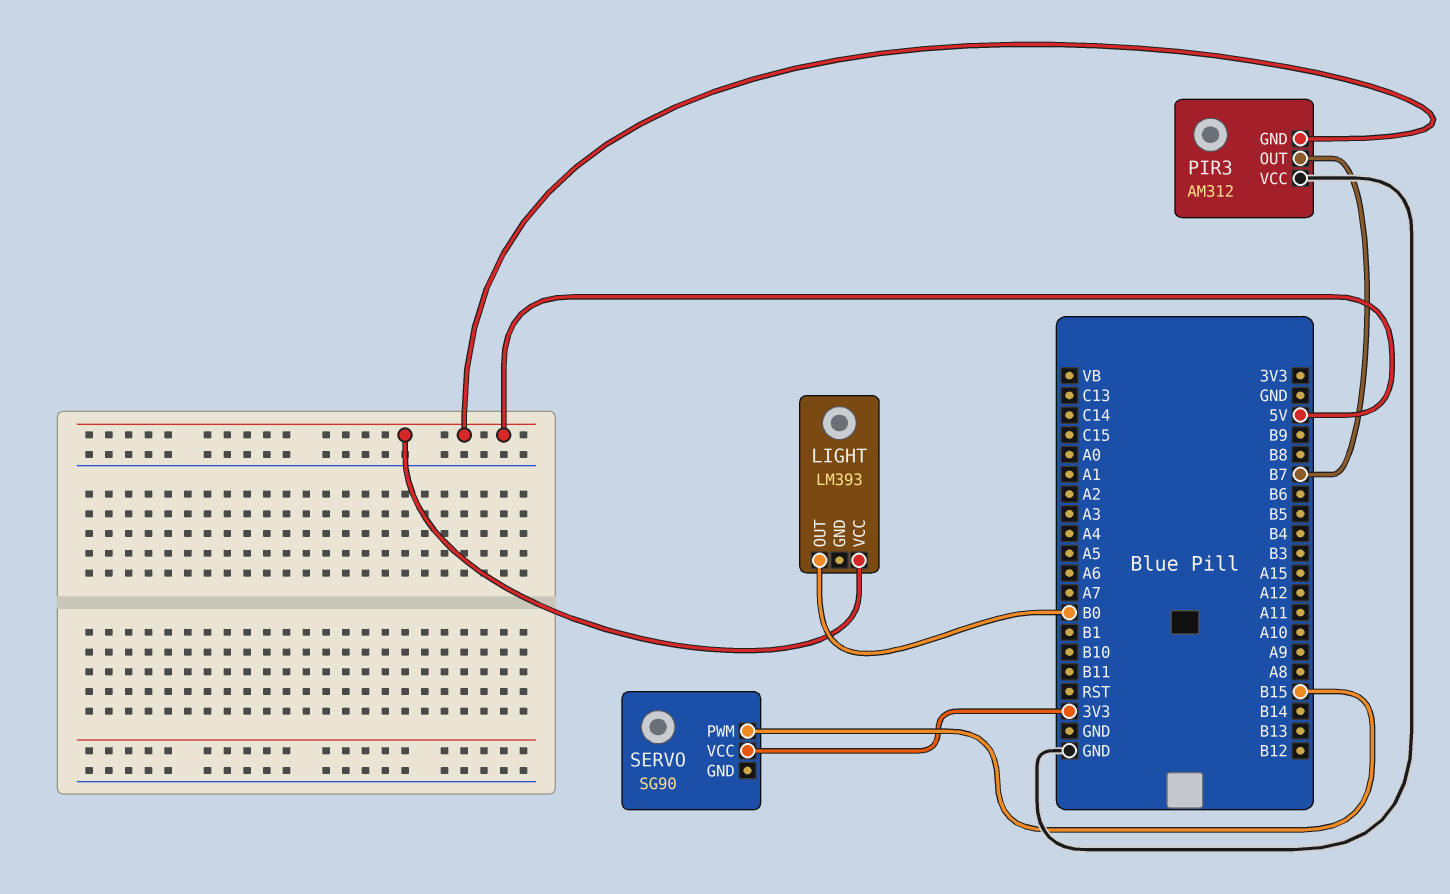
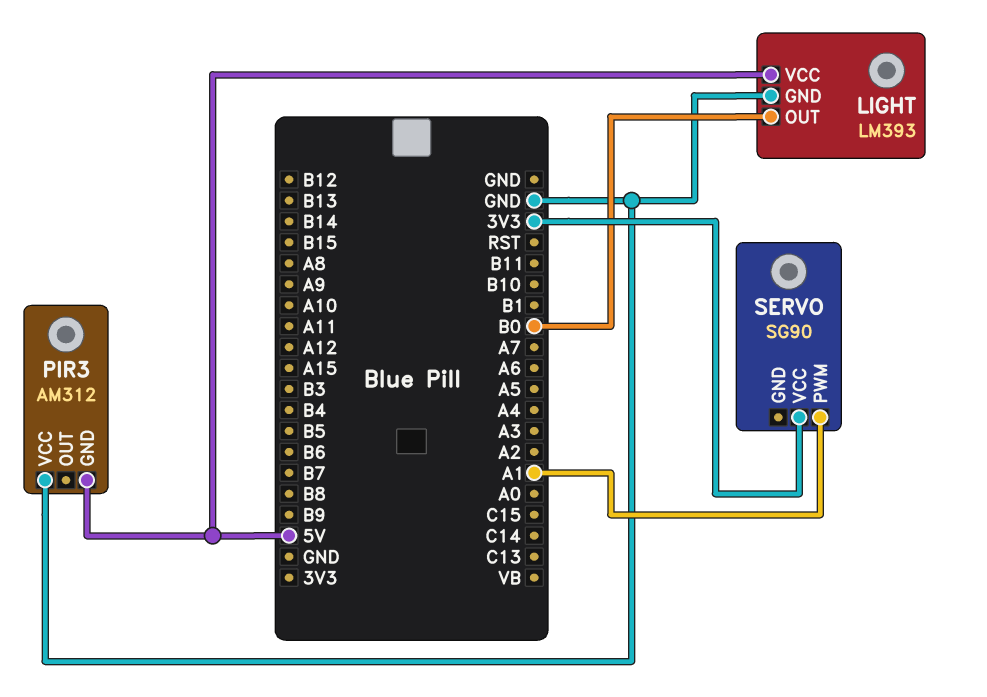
LIGHT pin GND: none -> GND
PIR3 pin OUT: B7 -> none
SERVO pin PWM: B15 -> A1

